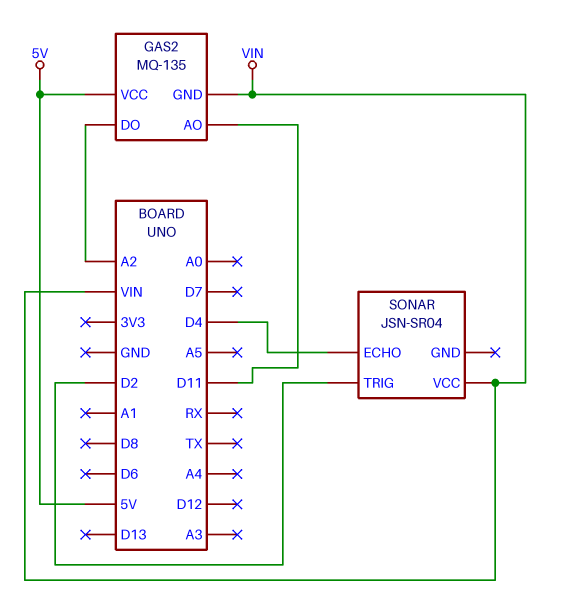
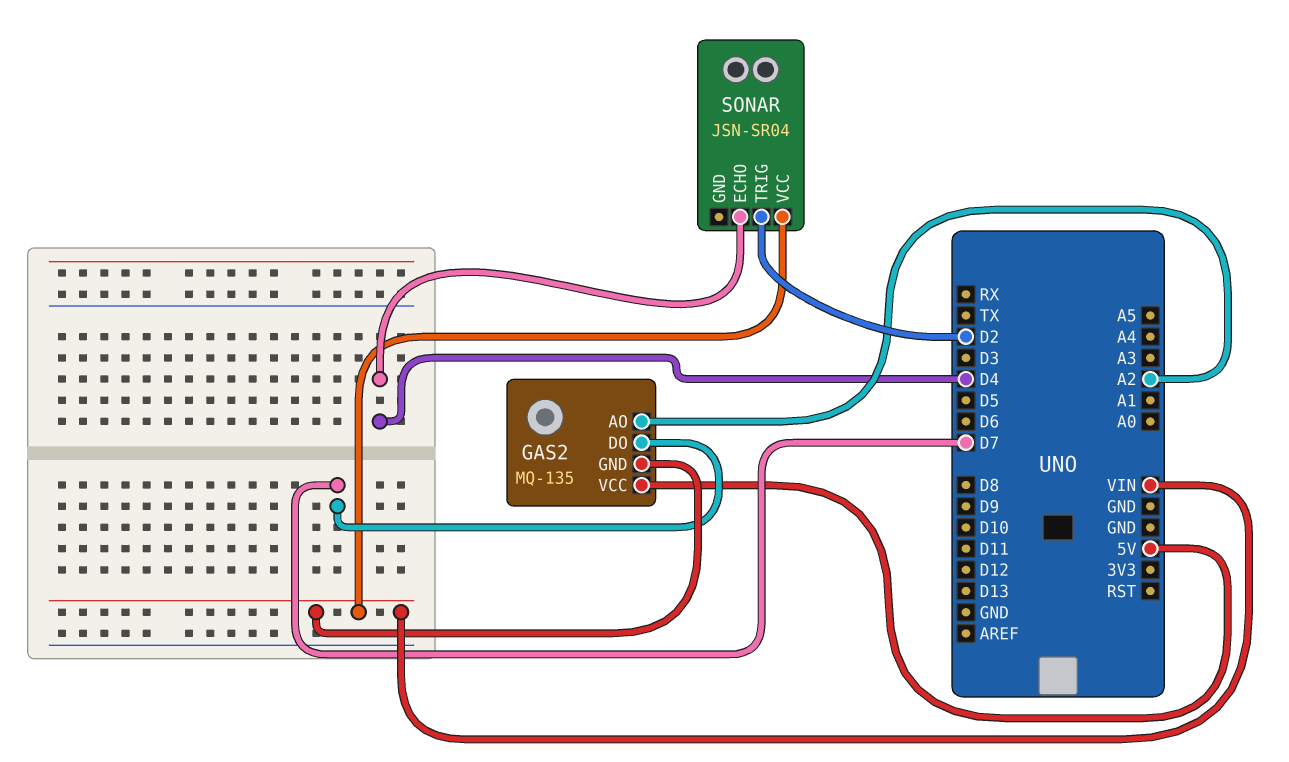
GAS2 pin AO: D11 -> A2
GAS2 pin DO: A2 -> D7

